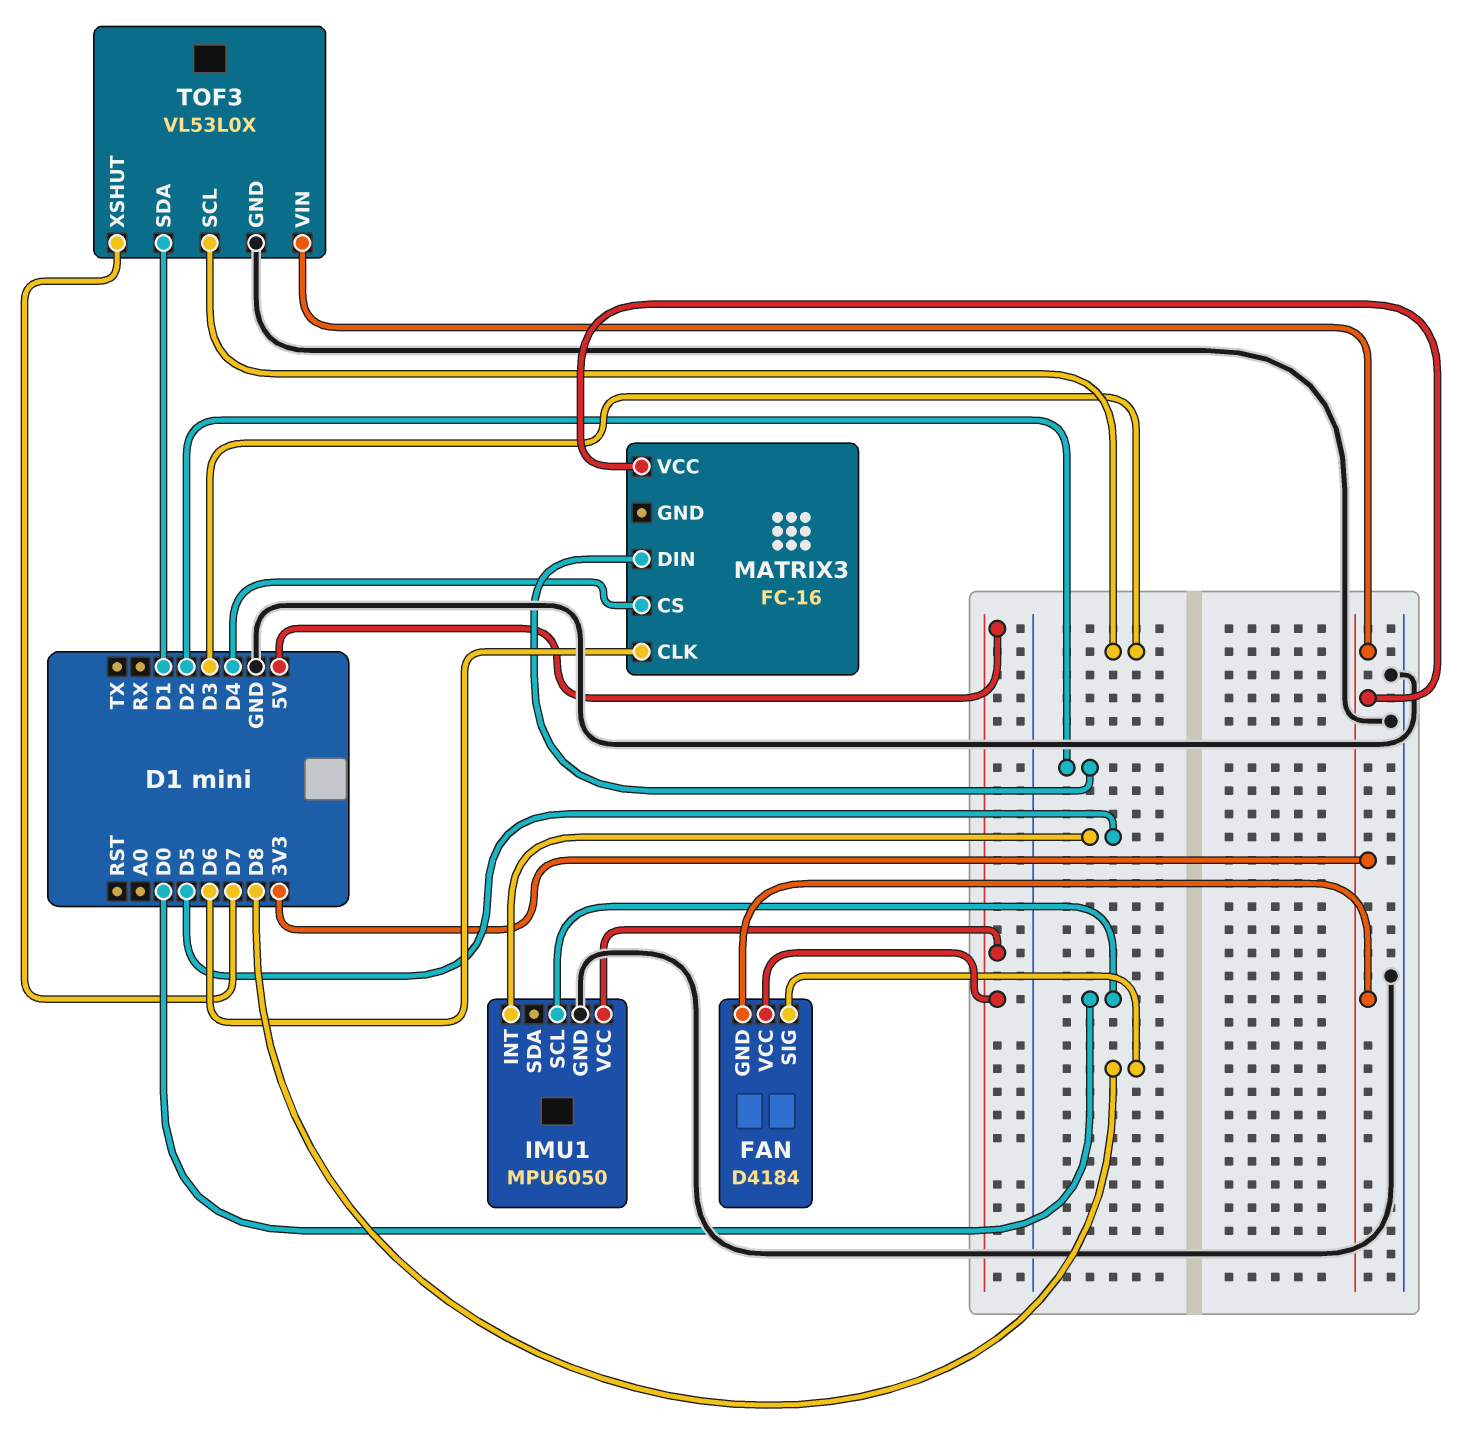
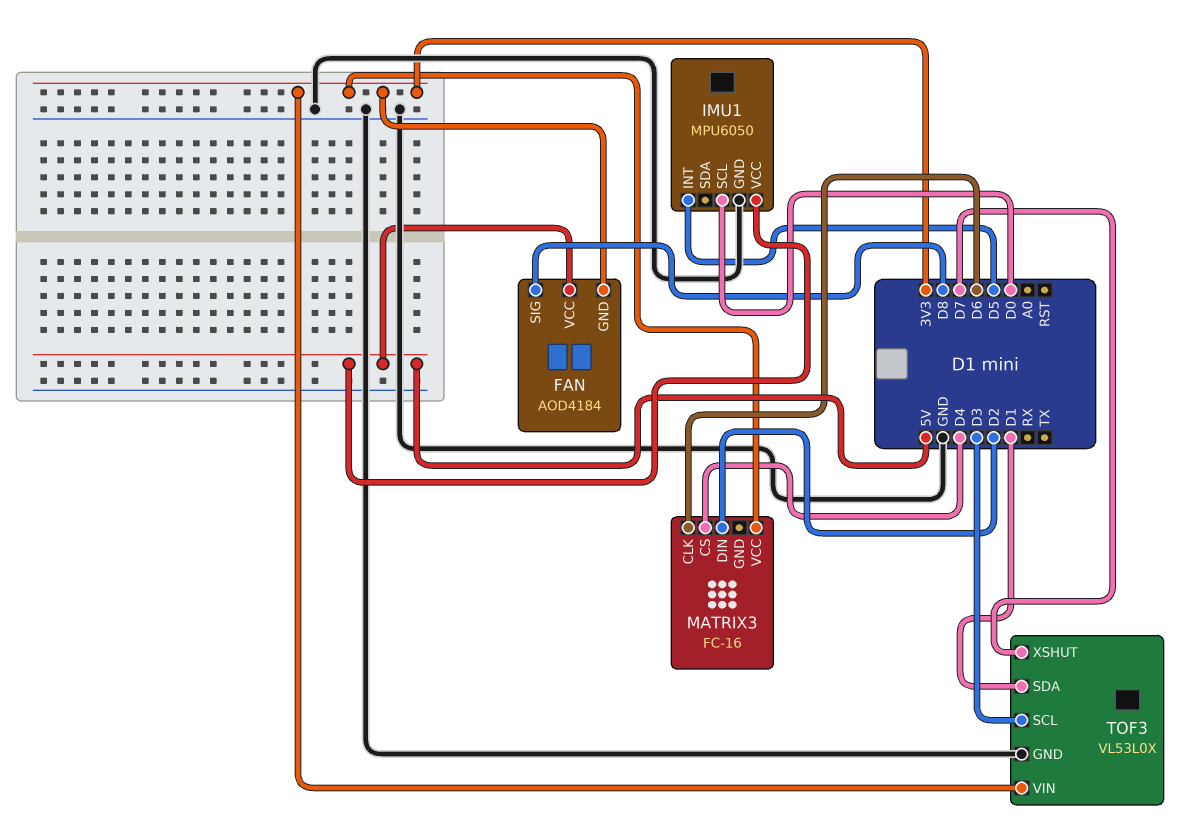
FAN: D4184 -> AOD4184

